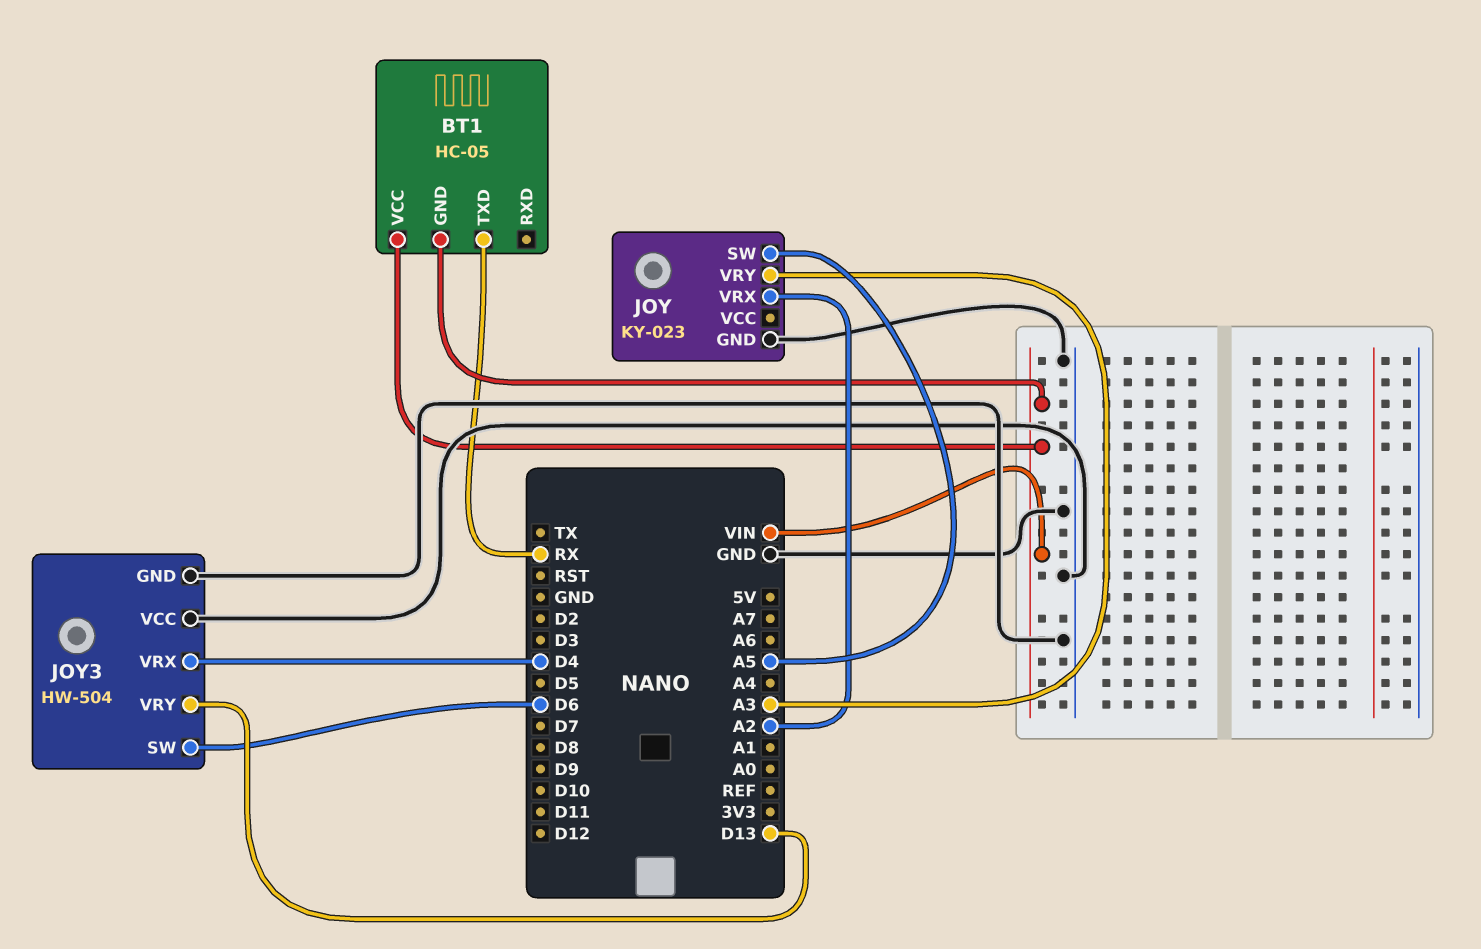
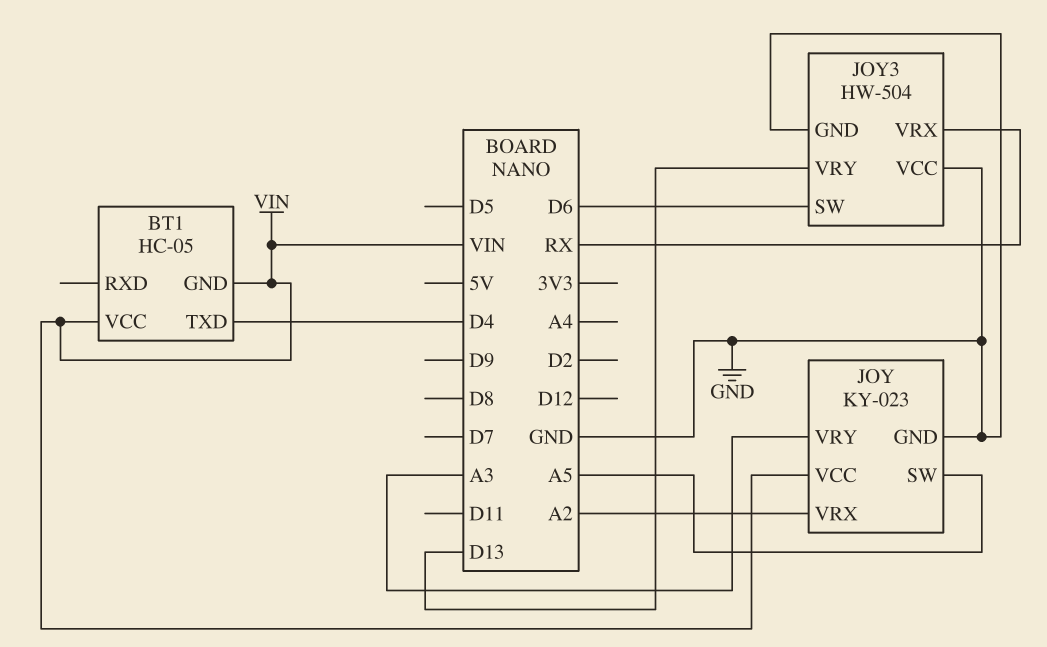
BT1 pin TXD: RX -> D4
JOY pin VCC: none -> VIN
JOY3 pin VRX: D4 -> RX

